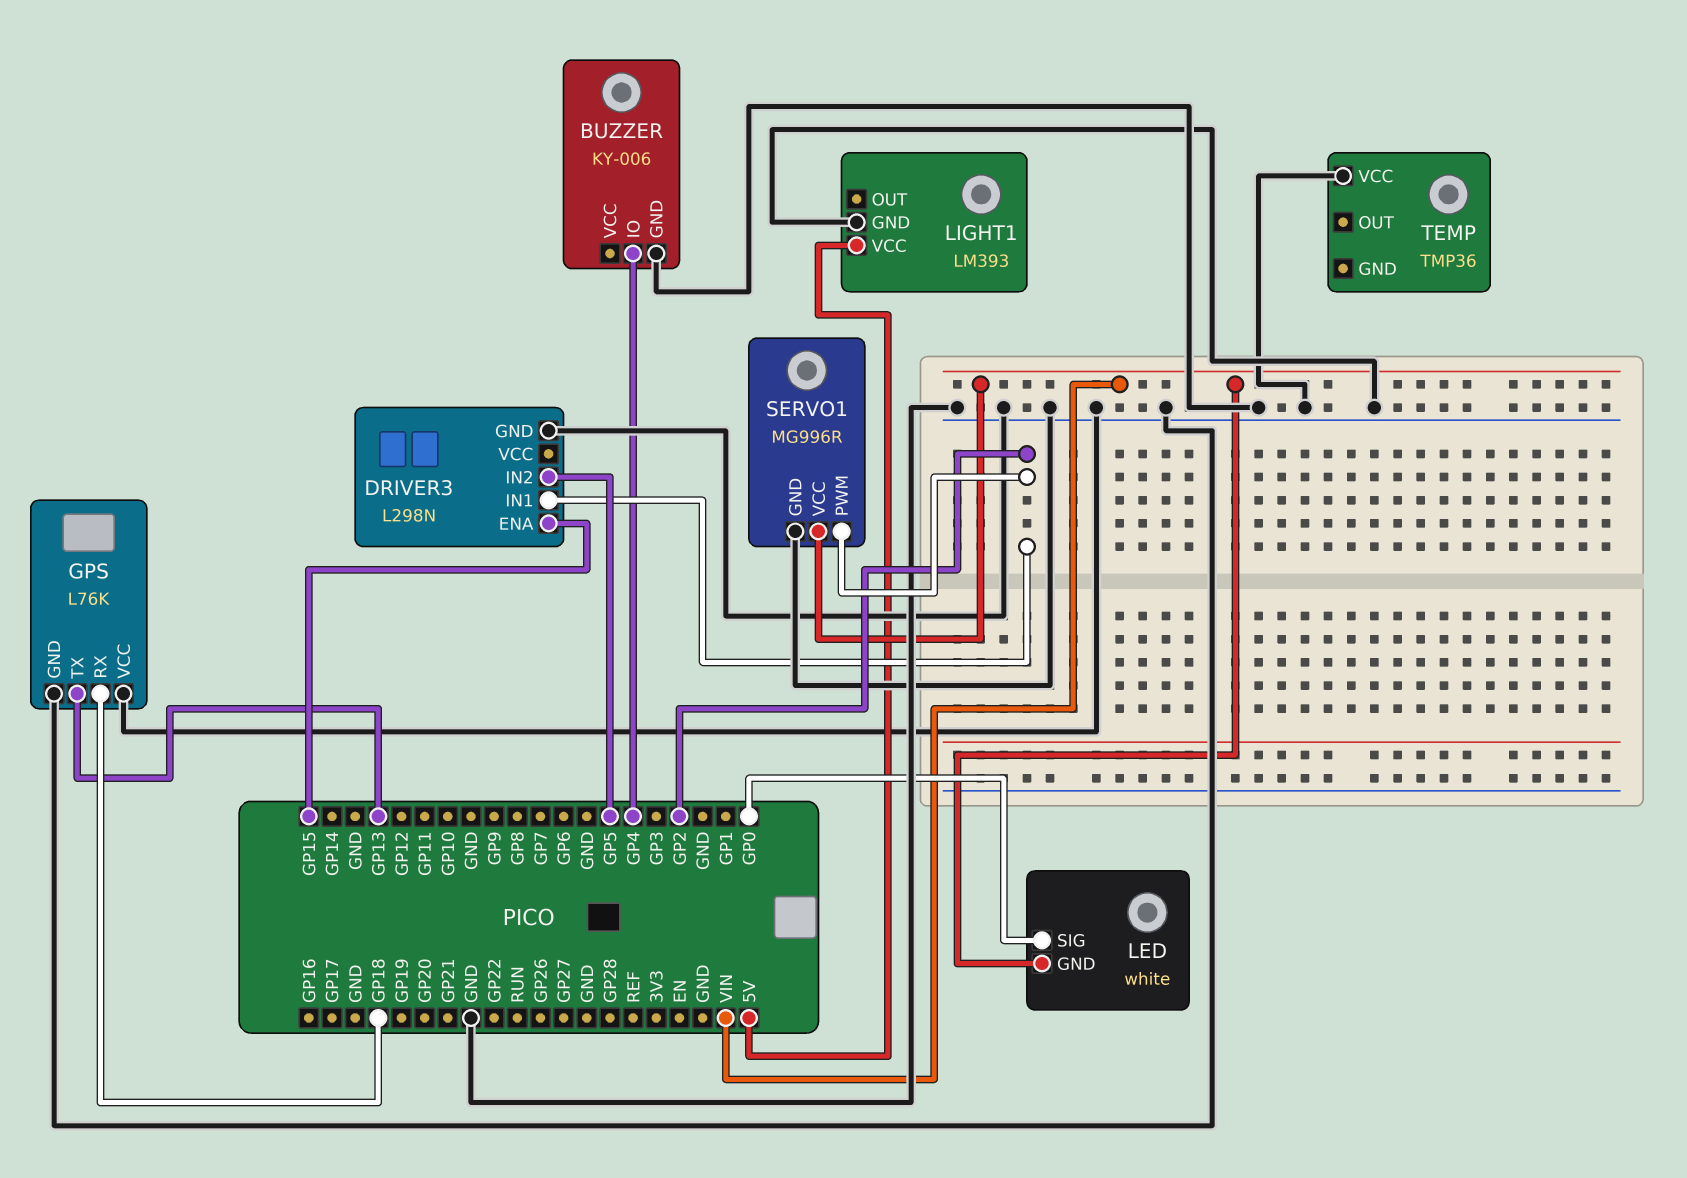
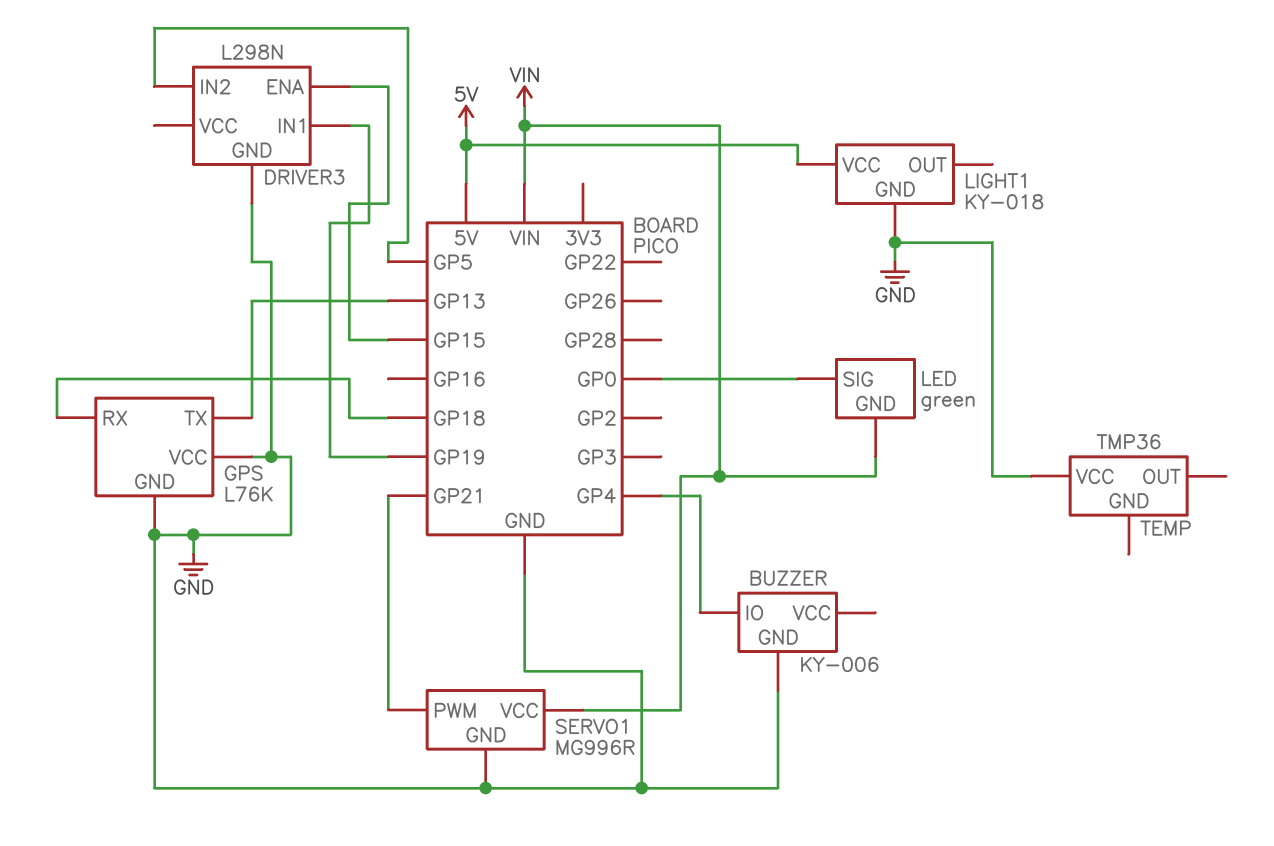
DRIVER3 pin IN1: GP2 -> GP19
LED: white -> green
LIGHT1: LM393 -> KY-018
SERVO1 pin PWM: GP2 -> GP21

